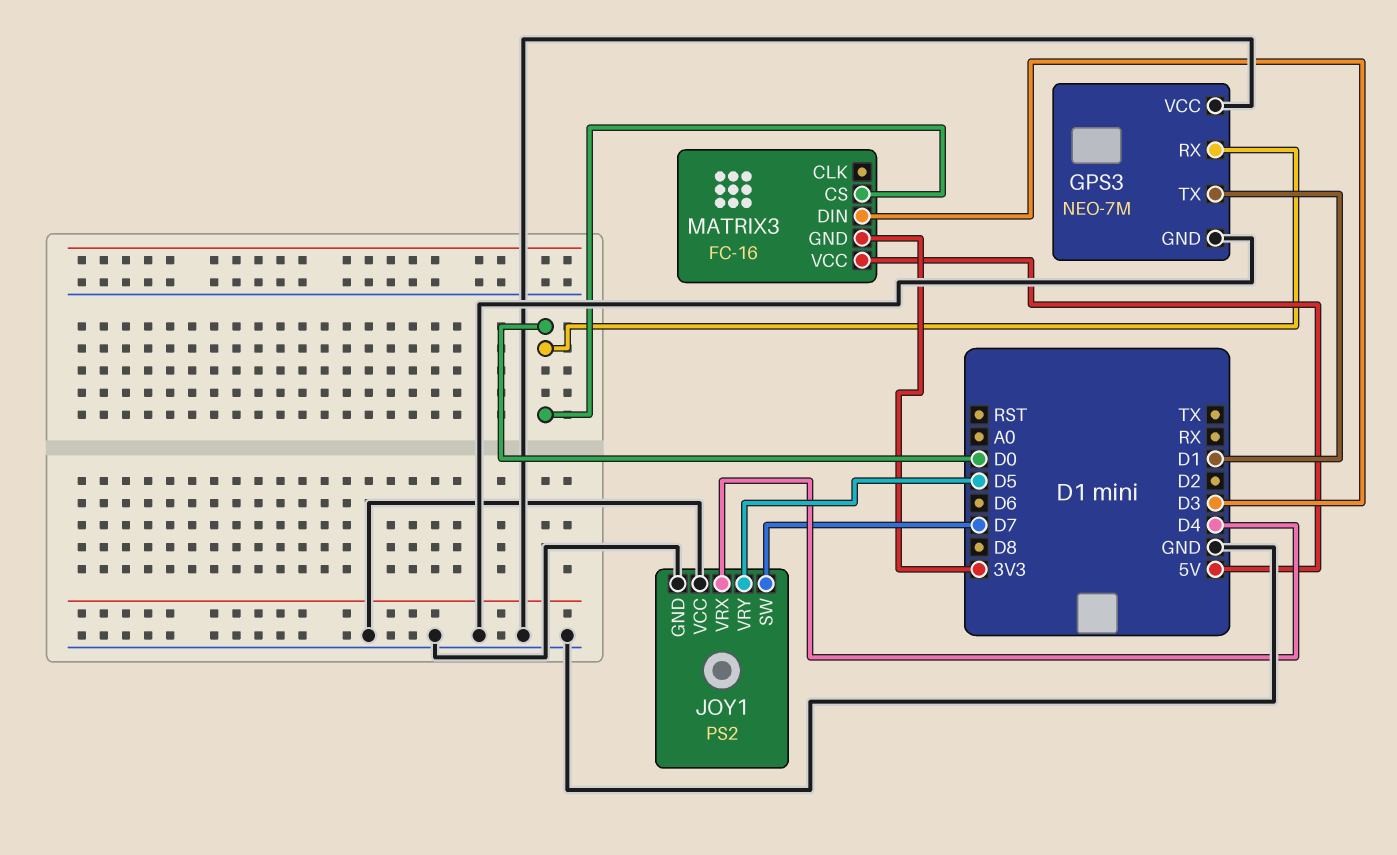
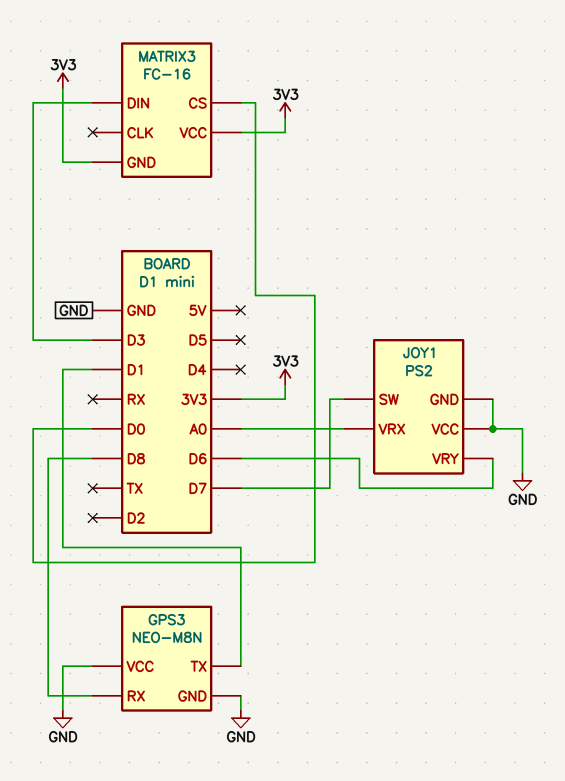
GPS3: NEO-7M -> NEO-M8N
GPS3 pin RX: D0 -> D8
JOY1 pin VRX: D4 -> A0
JOY1 pin VRY: D5 -> D6
MATRIX3 pin VCC: 5V -> 3V3

